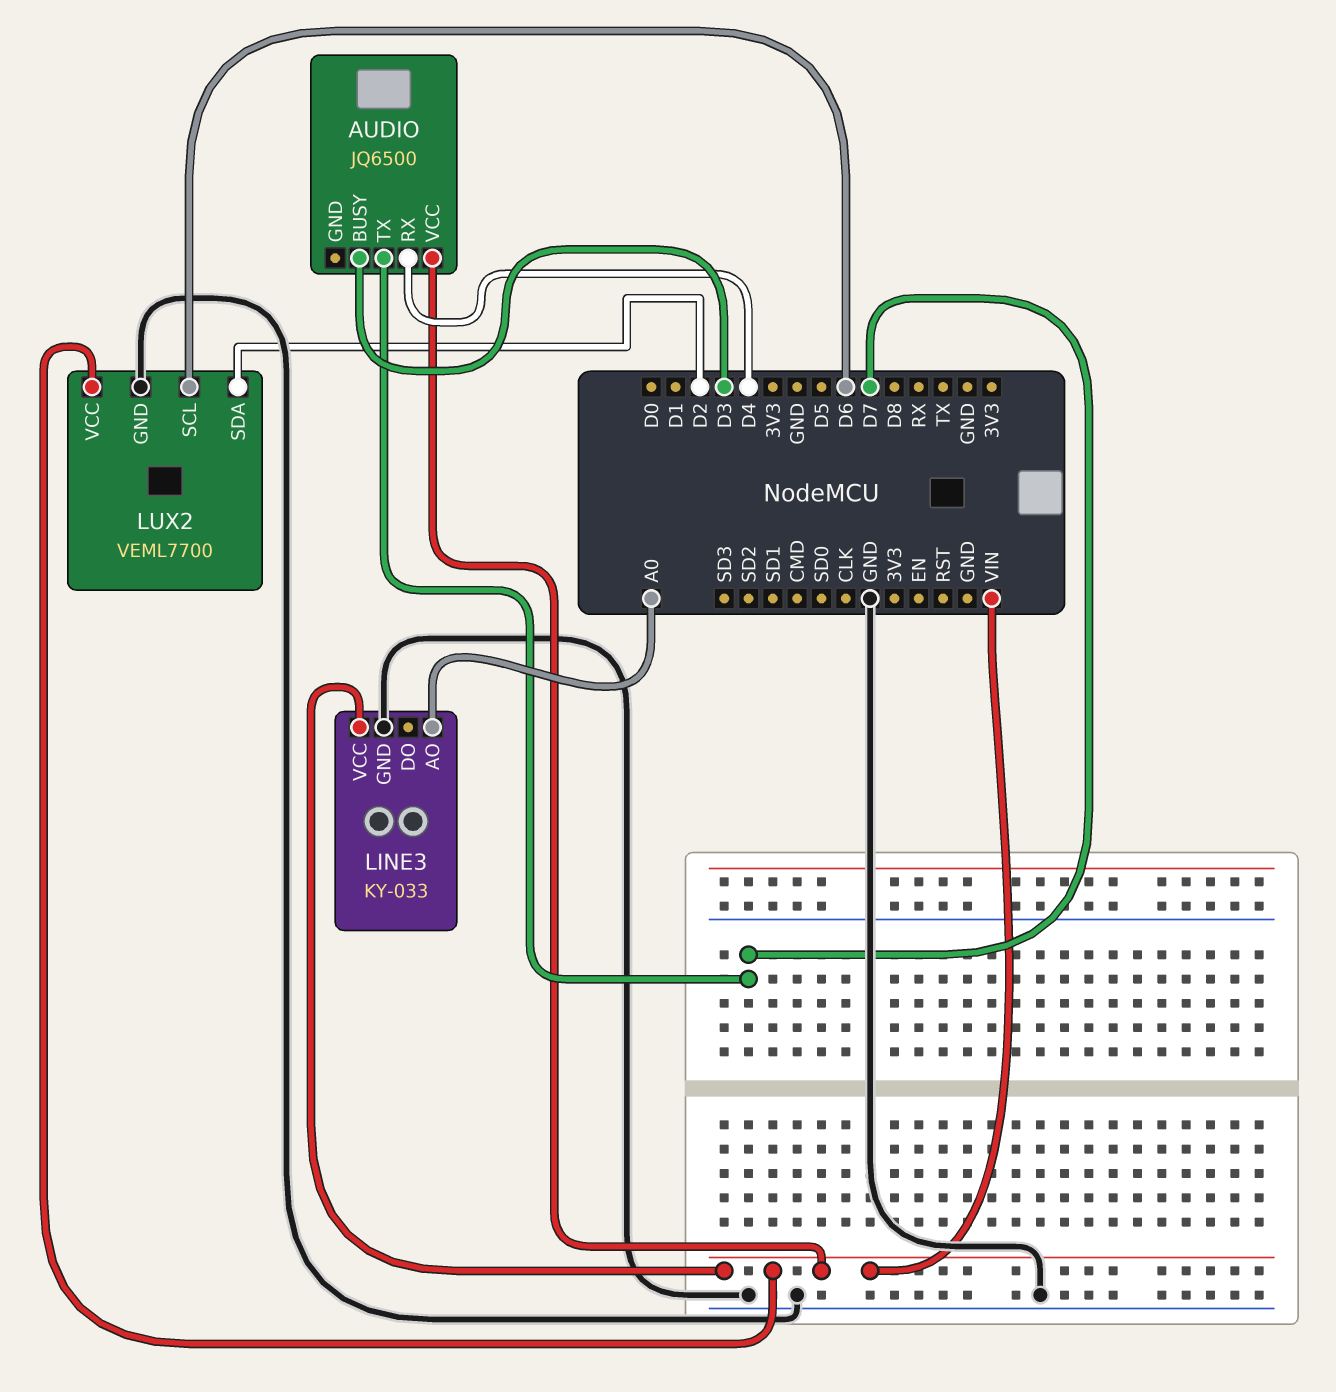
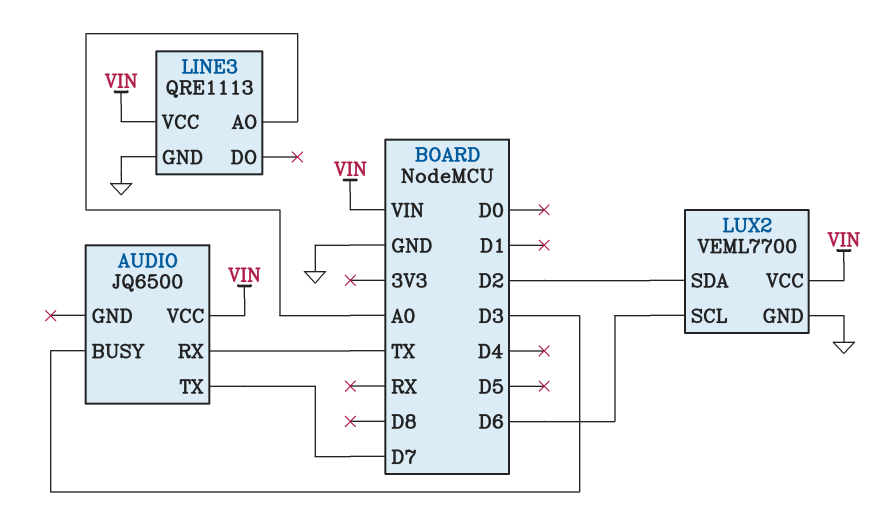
AUDIO pin RX: D4 -> TX
LINE3: KY-033 -> QRE1113

